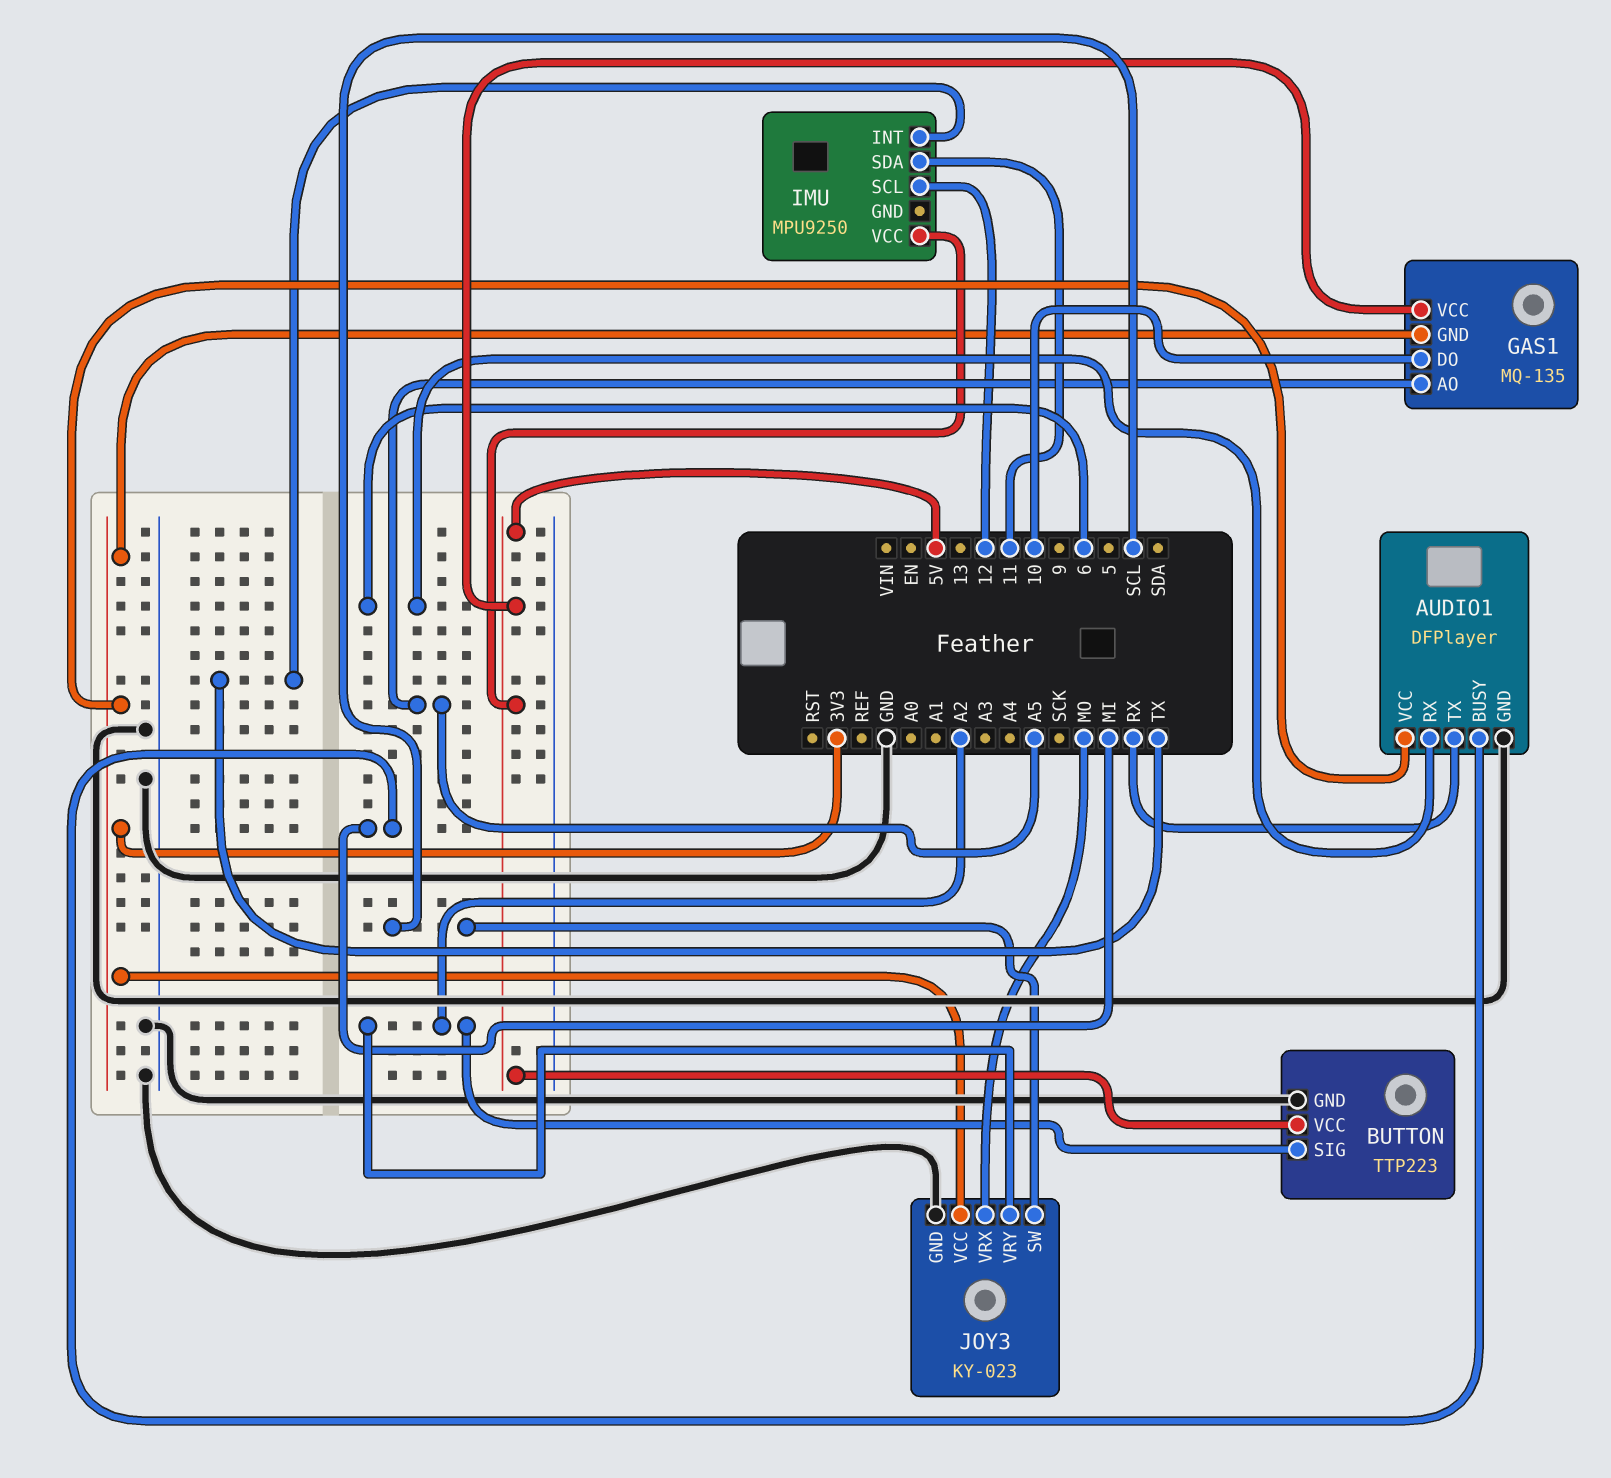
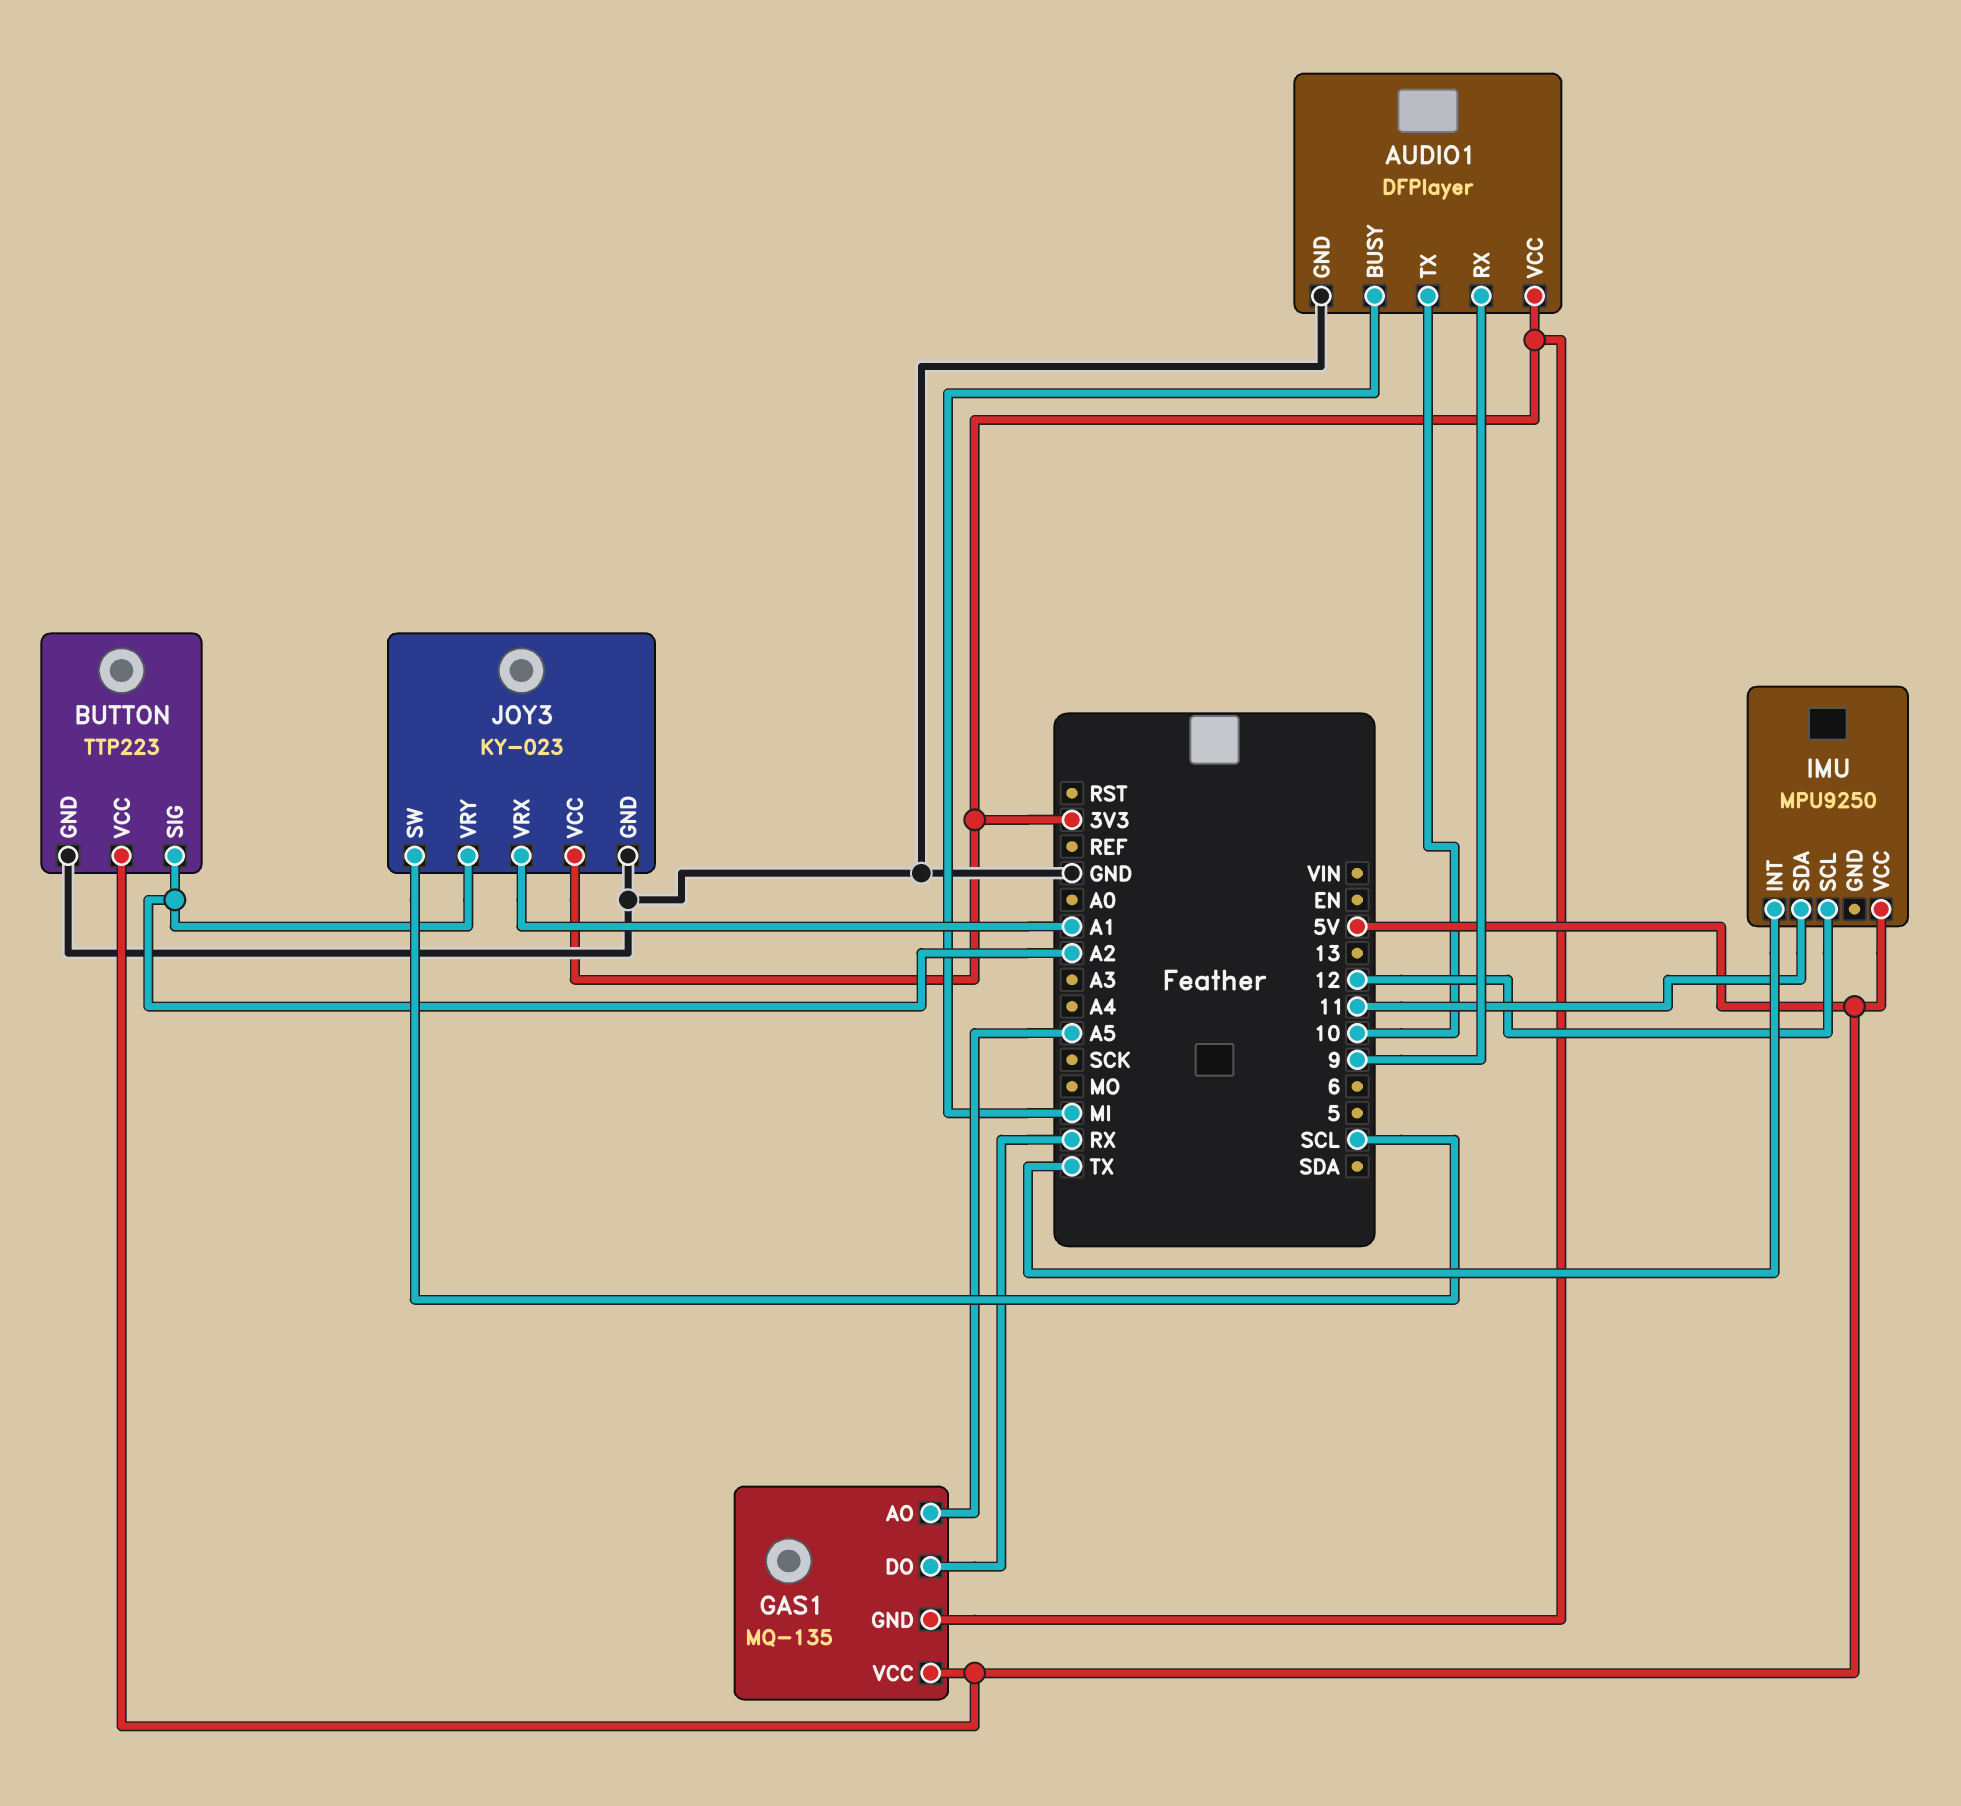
AUDIO1 pin RX: 6 -> 9
AUDIO1 pin TX: RX -> 10
GAS1 pin DO: 10 -> RX
JOY3 pin VRX: MO -> A1

